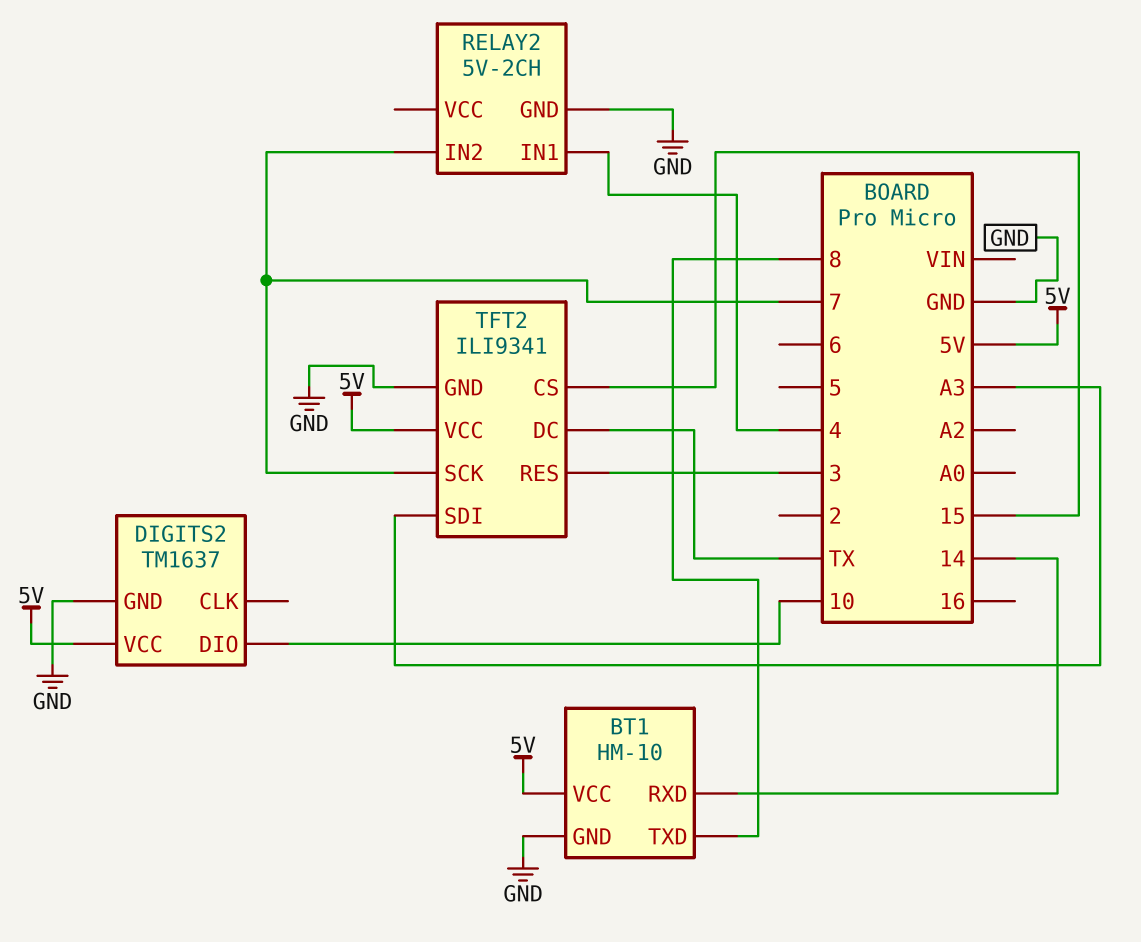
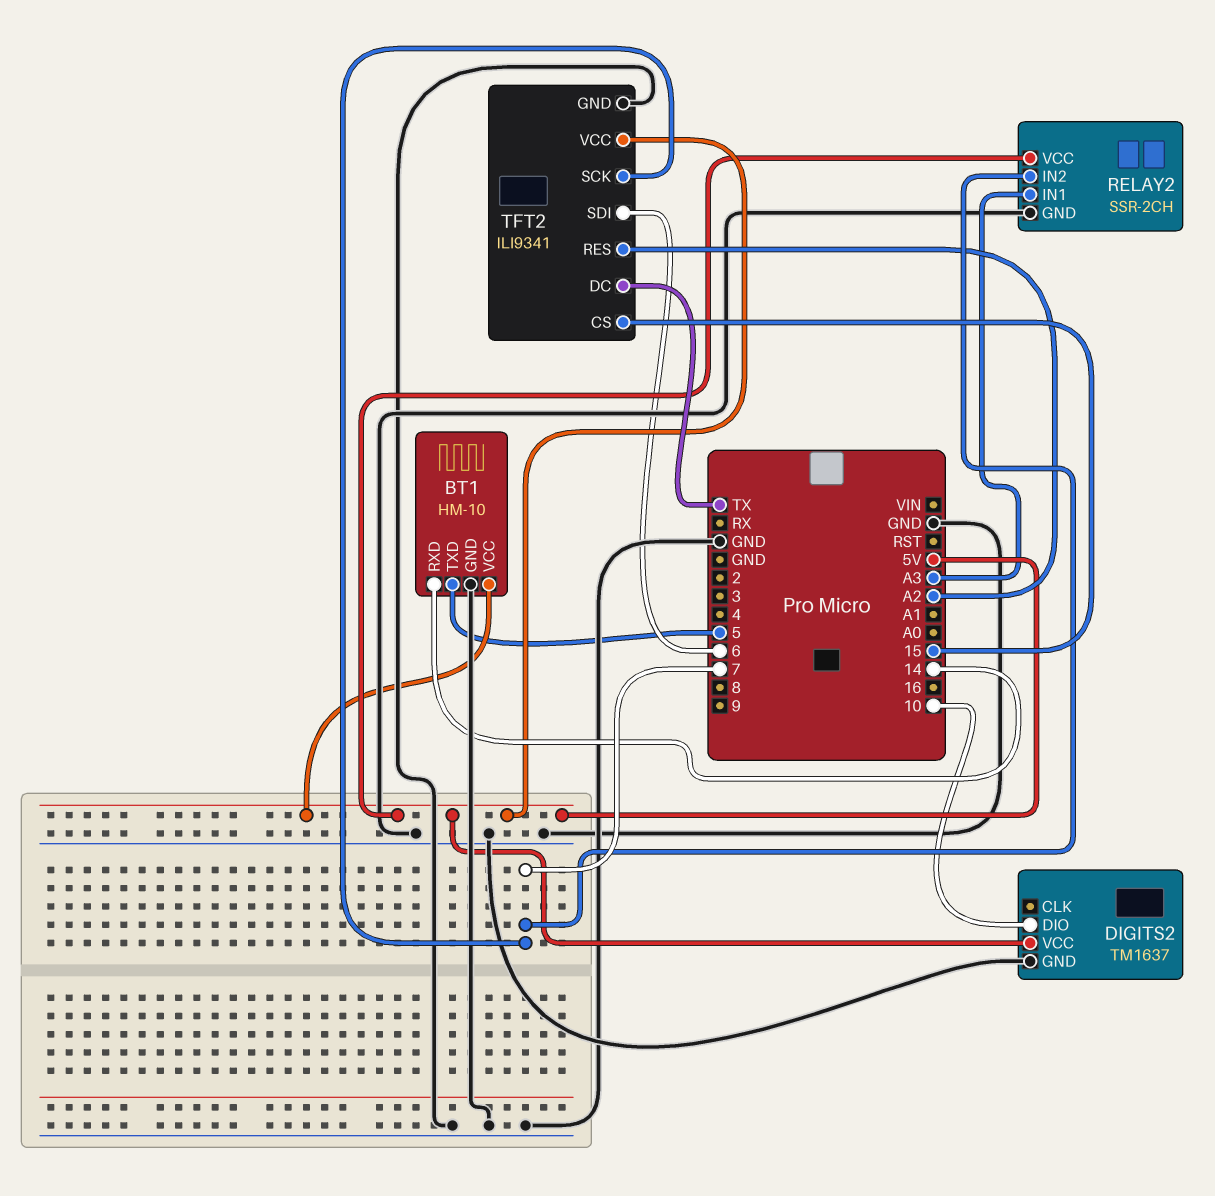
BT1 pin TXD: 8 -> 5
RELAY2: 5V-2CH -> SSR-2CH
RELAY2 pin IN1: 4 -> A3
RELAY2 pin VCC: none -> 5V
TFT2 pin RES: 3 -> A2
TFT2 pin SDI: A3 -> 6

